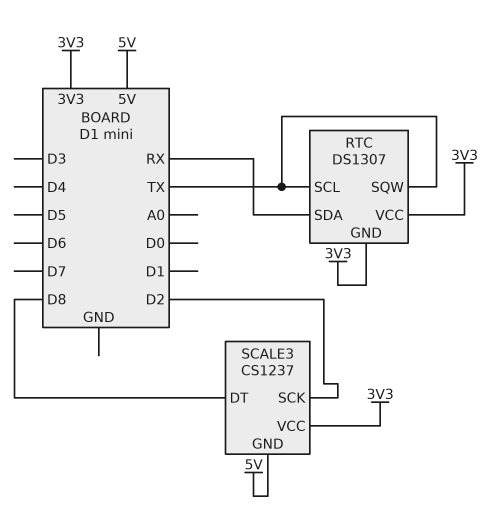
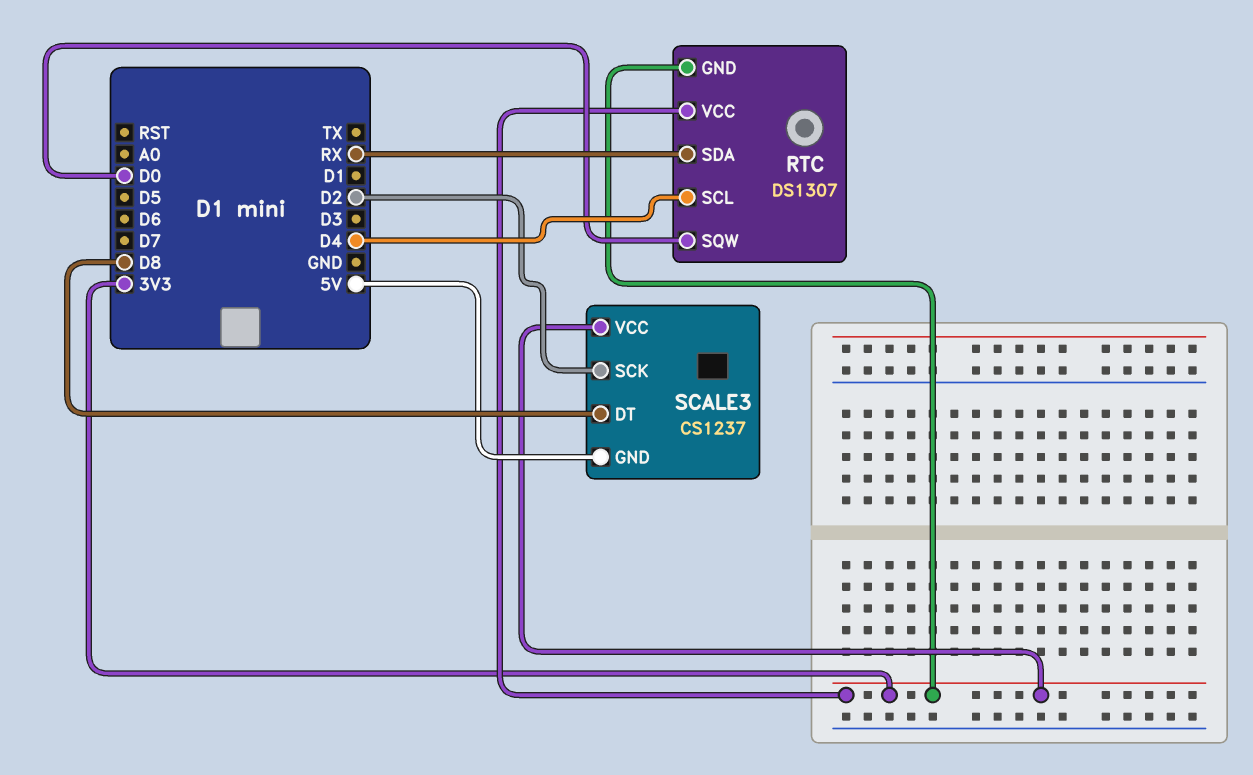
RTC pin SCL: TX -> D4
RTC pin SQW: TX -> D0

